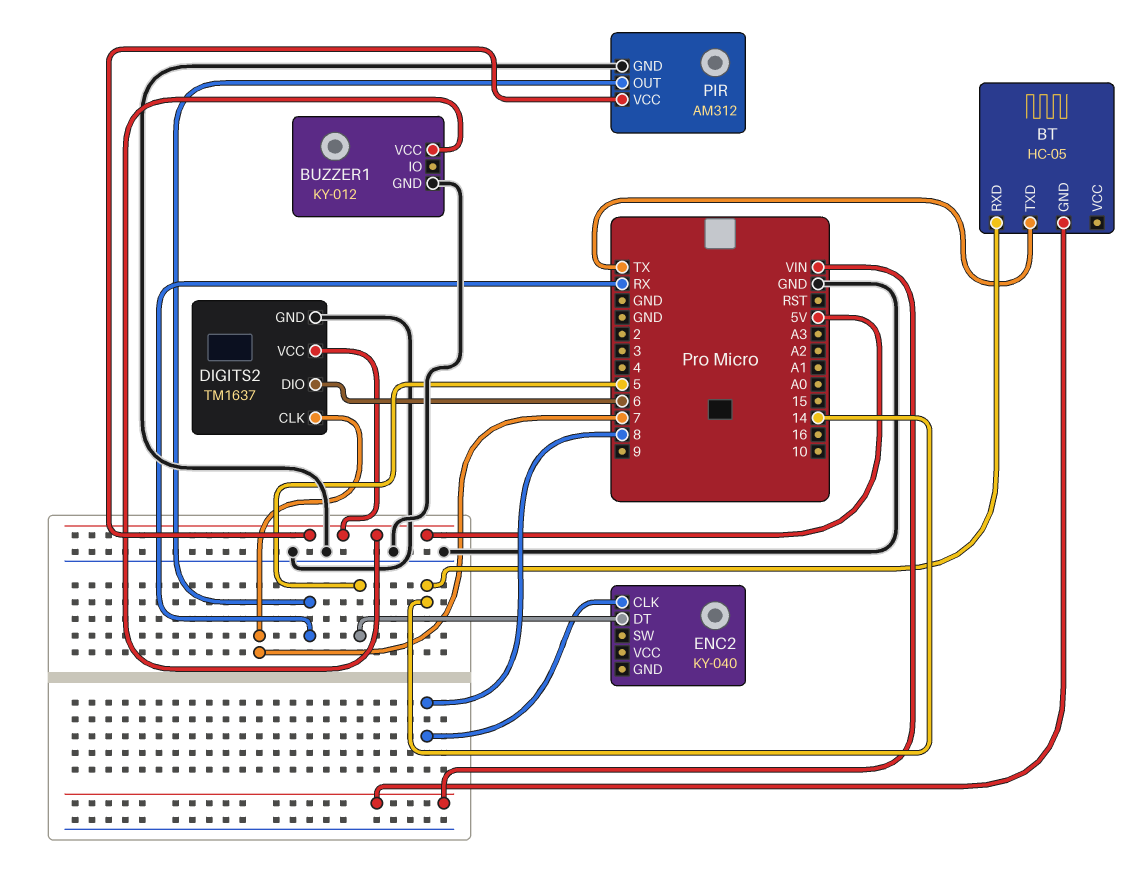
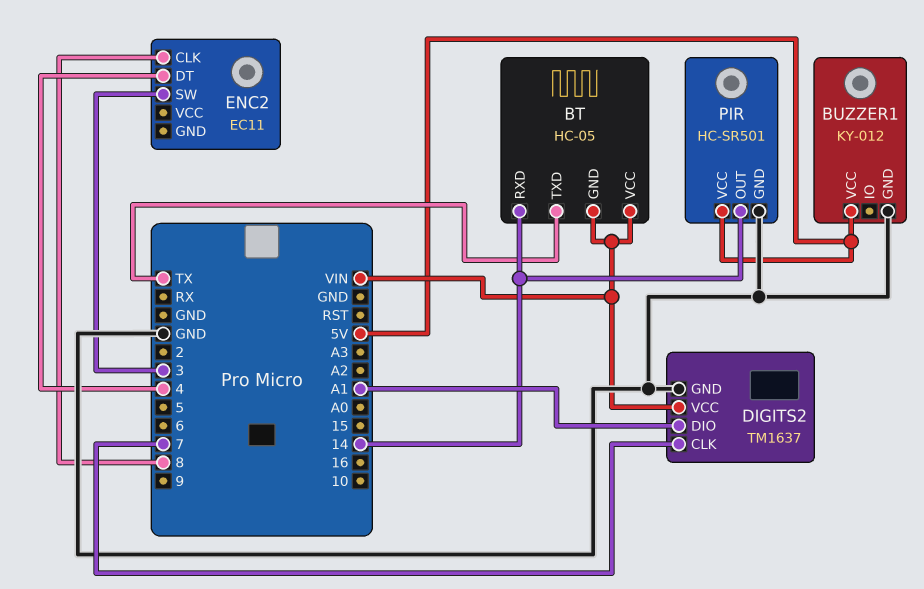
BT pin VCC: none -> VIN
DIGITS2 pin DIO: 6 -> A1
DIGITS2 pin VCC: 5V -> VIN
ENC2: KY-040 -> EC11
ENC2 pin DT: 5 -> 4
ENC2 pin SW: none -> 3
PIR: AM312 -> HC-SR501
PIR pin OUT: RX -> 14

